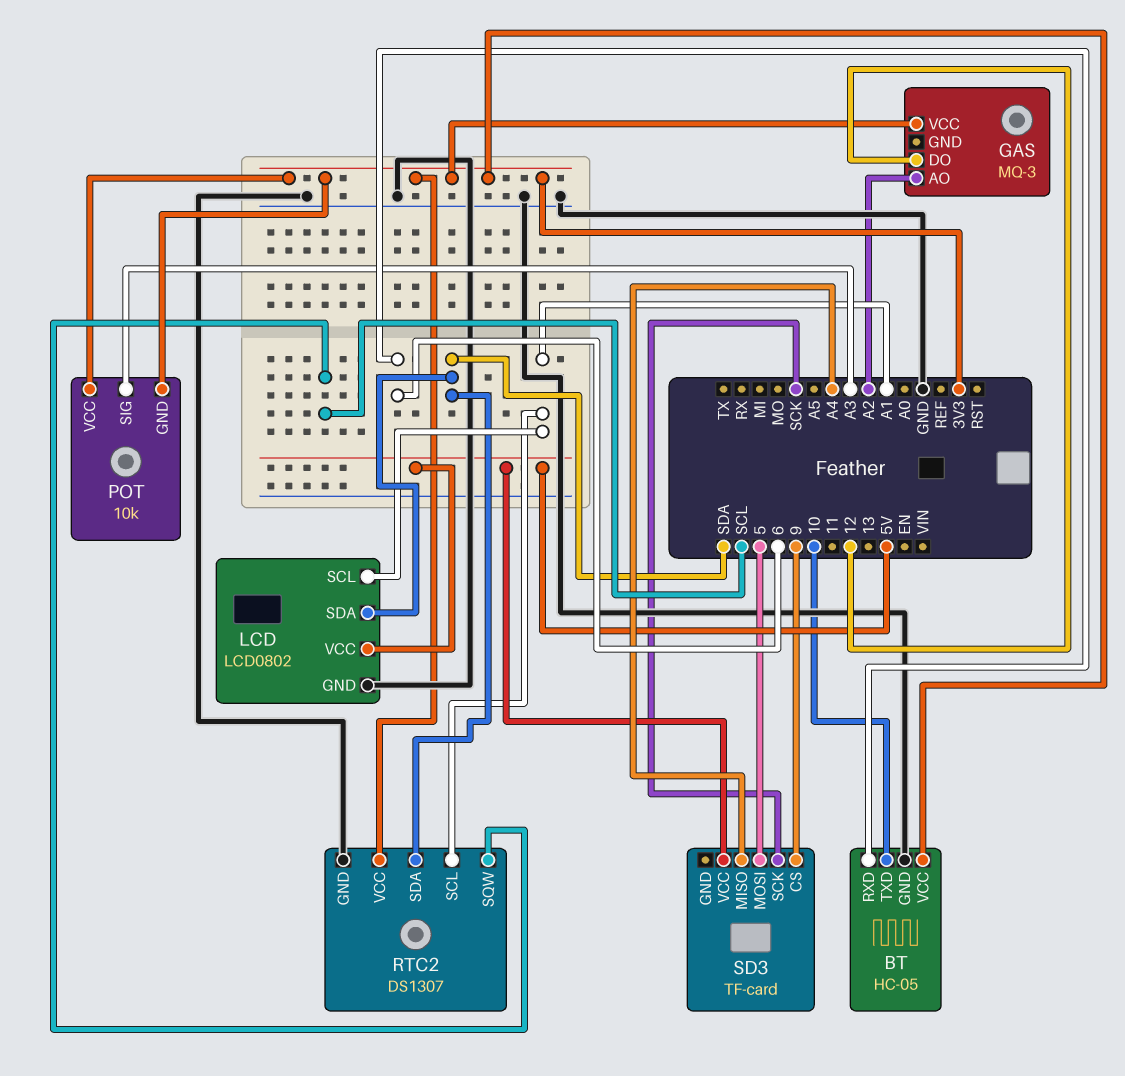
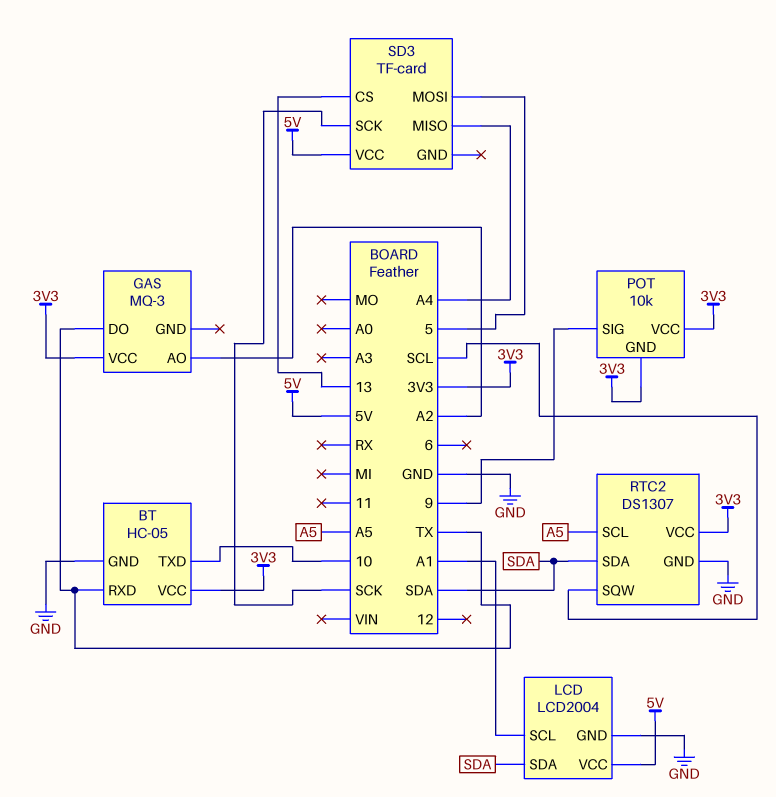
BT pin RXD: 6 -> TX
GAS pin DO: 12 -> TX
LCD: LCD0802 -> LCD2004
POT pin SIG: A3 -> 9
RTC2 pin SCL: A1 -> A5
SD3 pin CS: 9 -> 13

